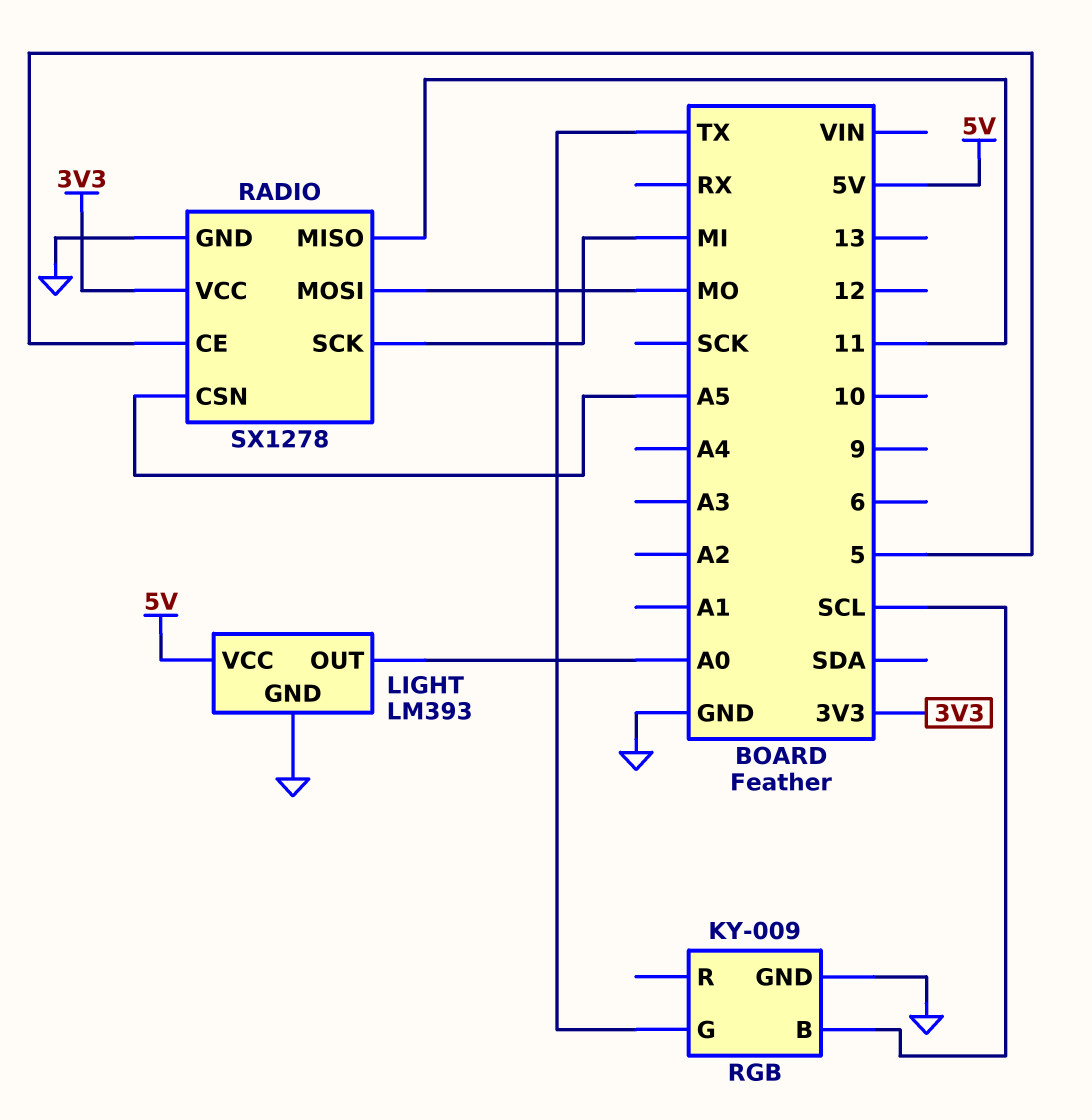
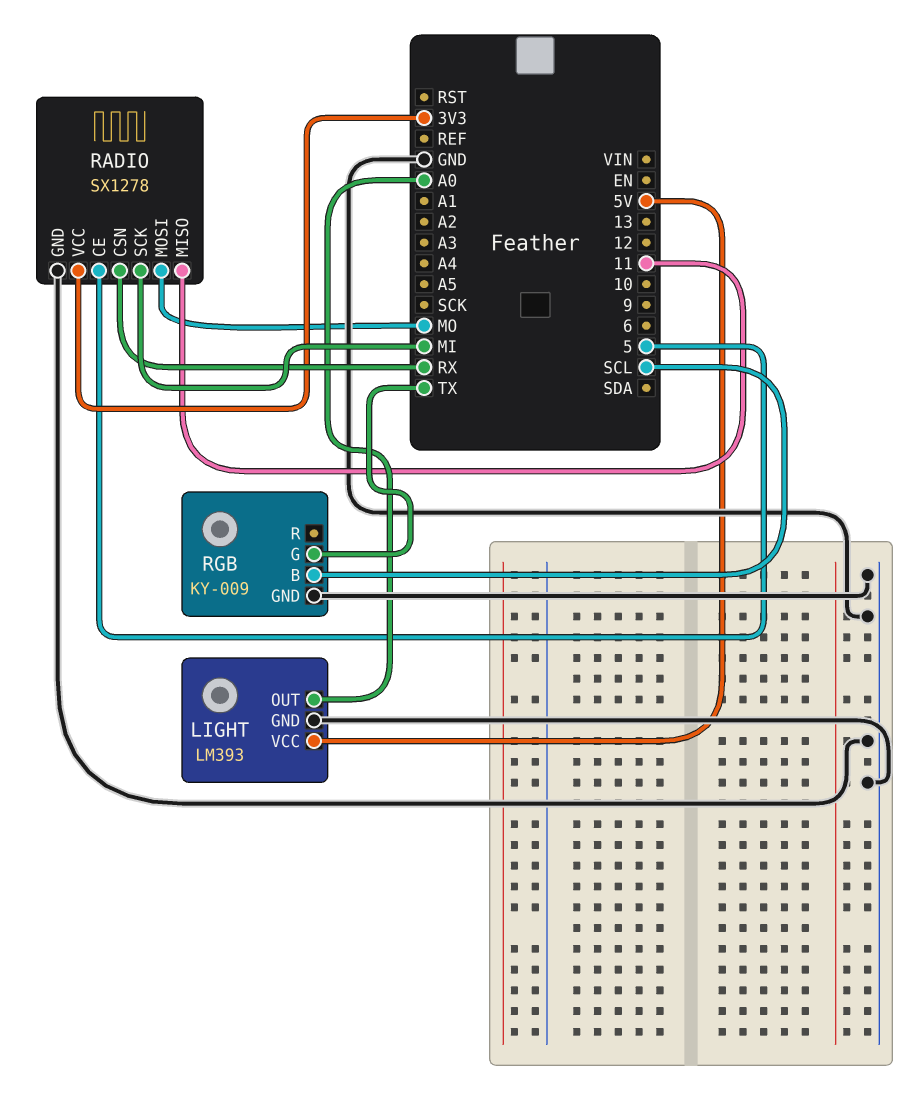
RADIO pin CSN: A5 -> RX

